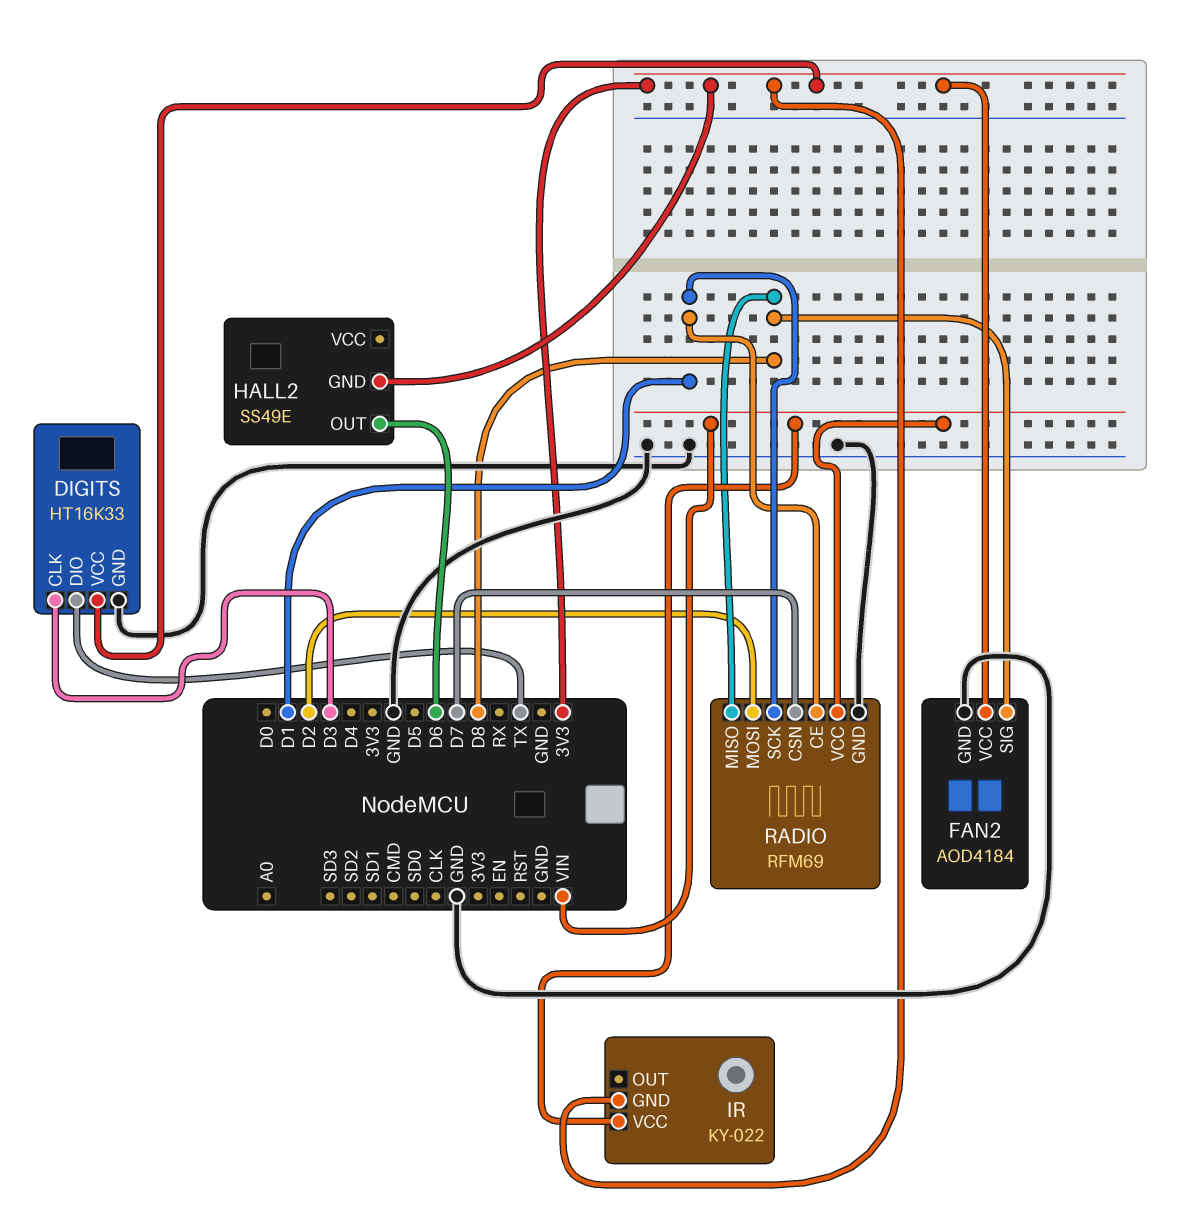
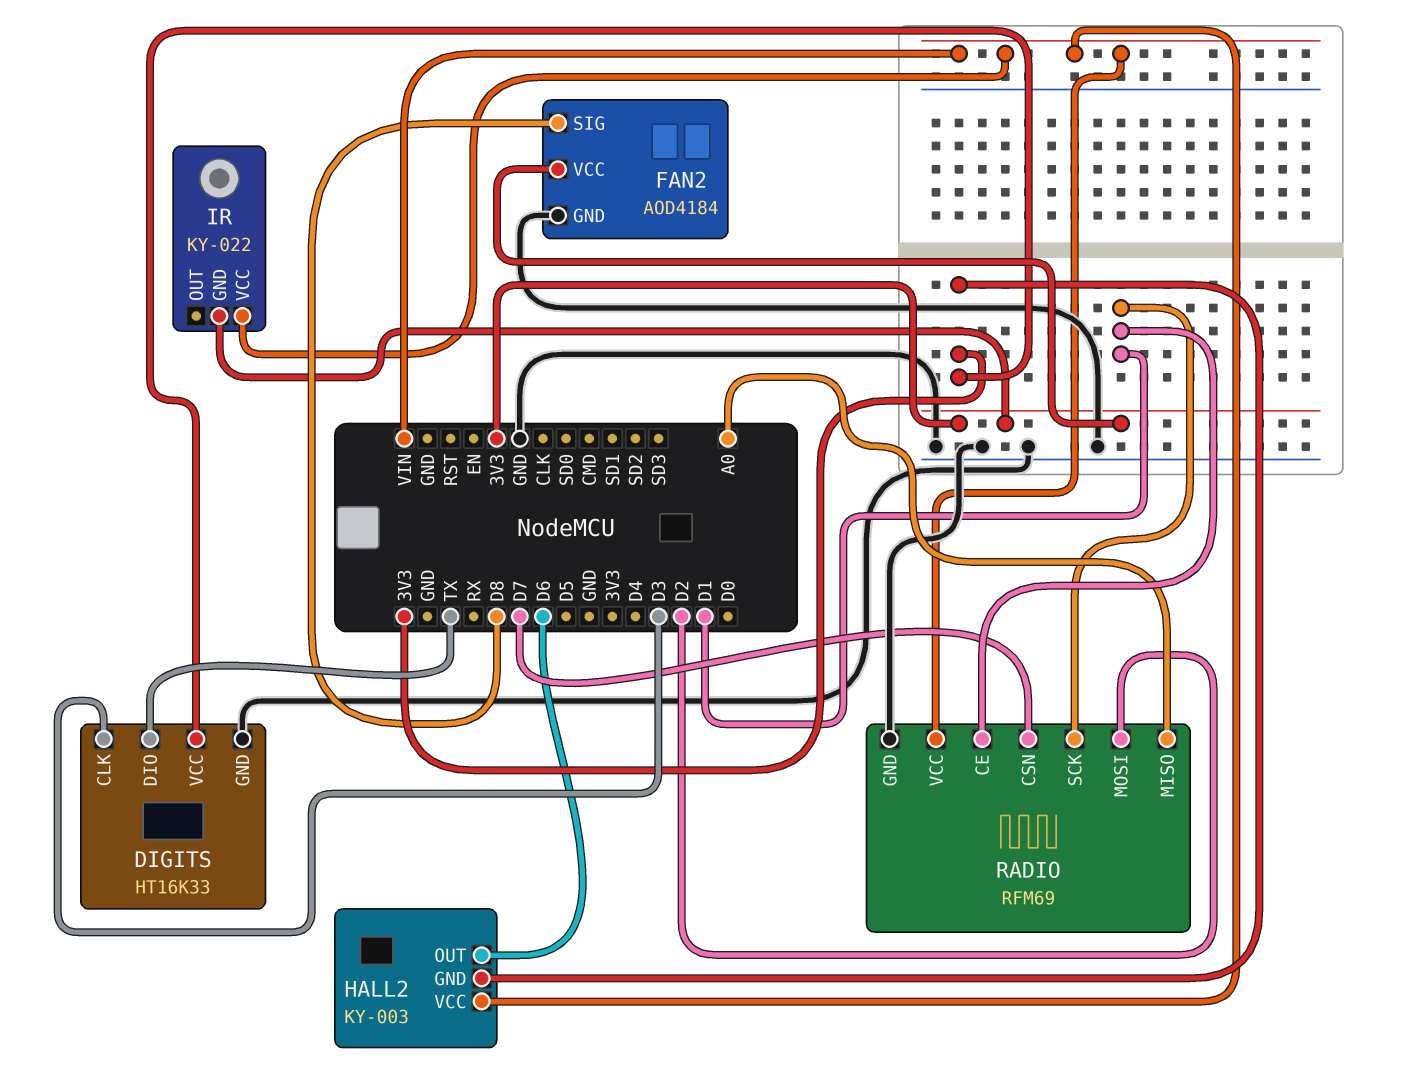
HALL2: SS49E -> KY-003
HALL2 pin VCC: none -> VIN
RADIO pin MISO: D8 -> A0

